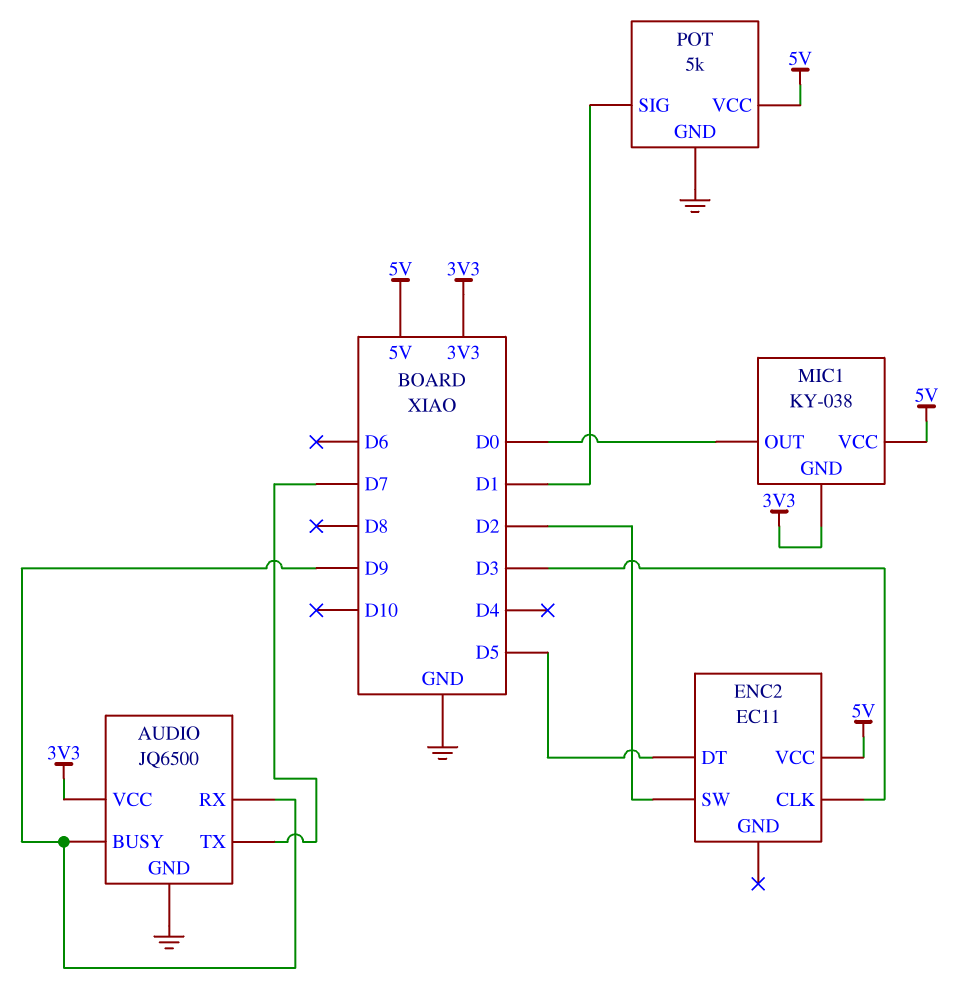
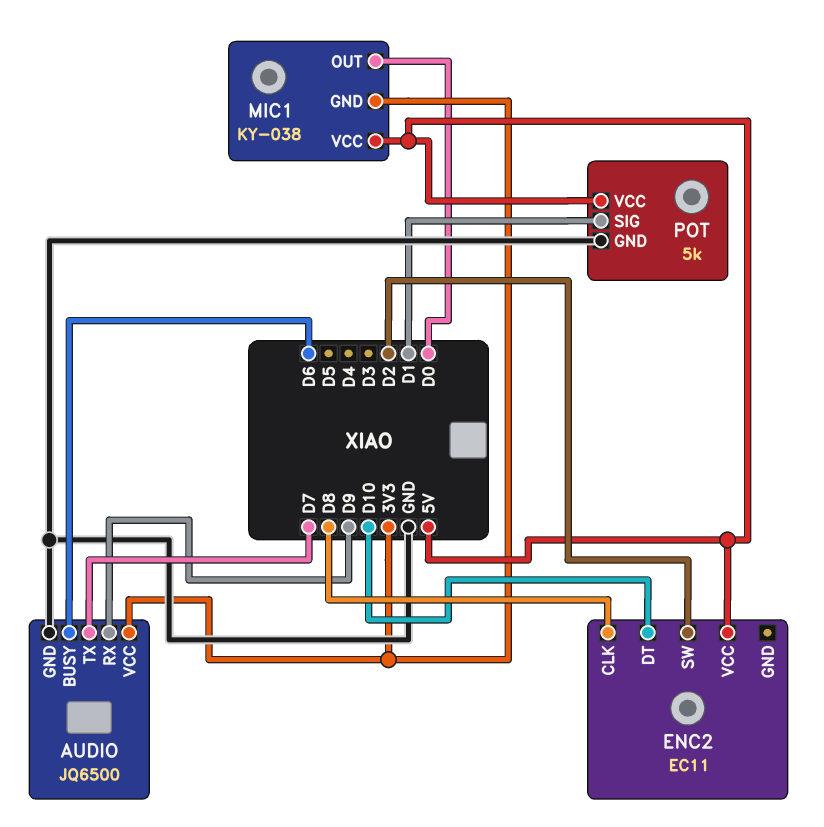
AUDIO pin BUSY: D9 -> D6
ENC2 pin CLK: D3 -> D8
ENC2 pin DT: D5 -> D10

